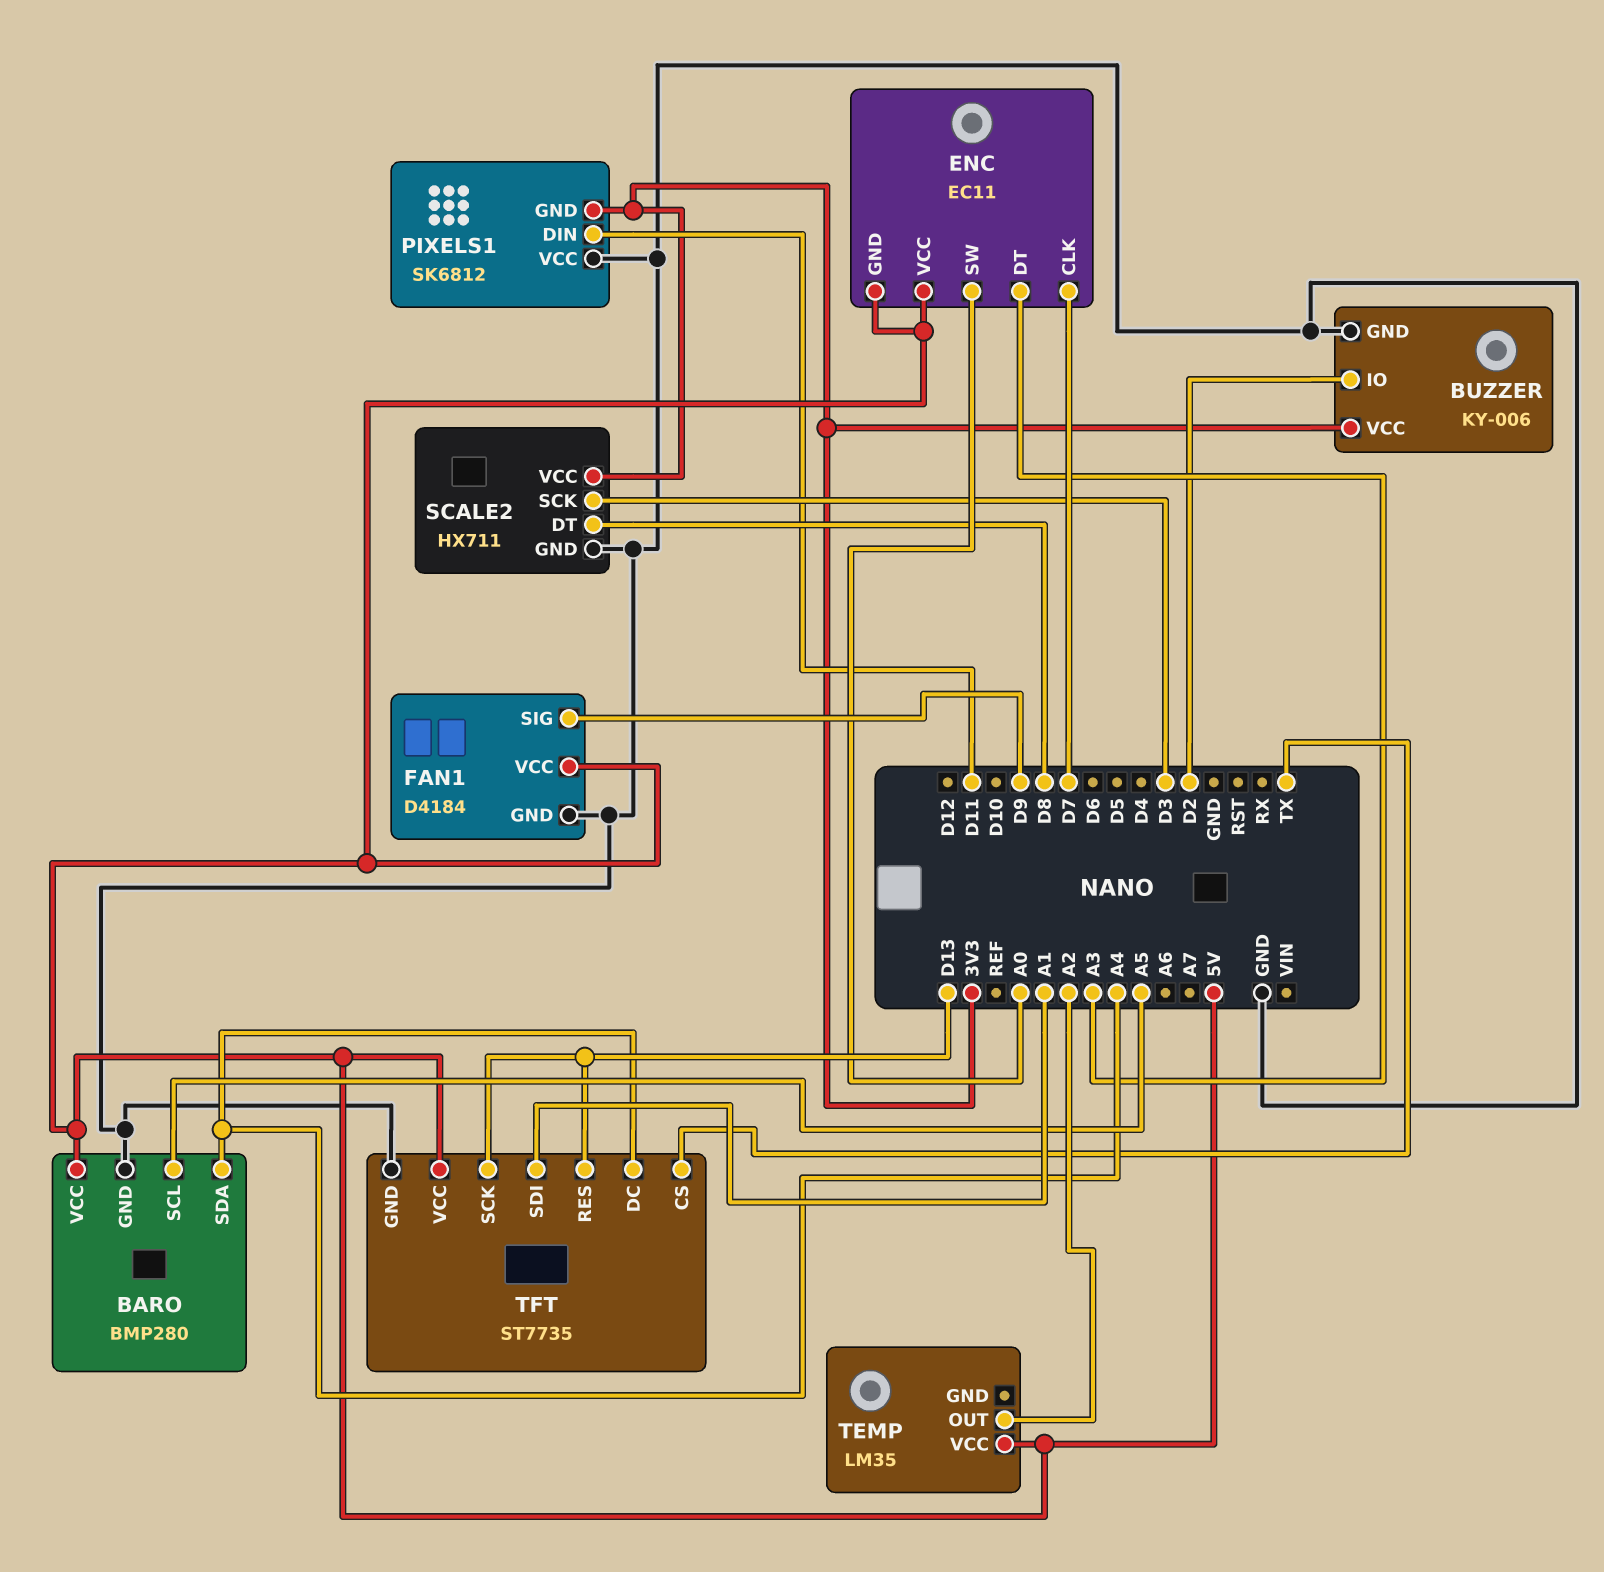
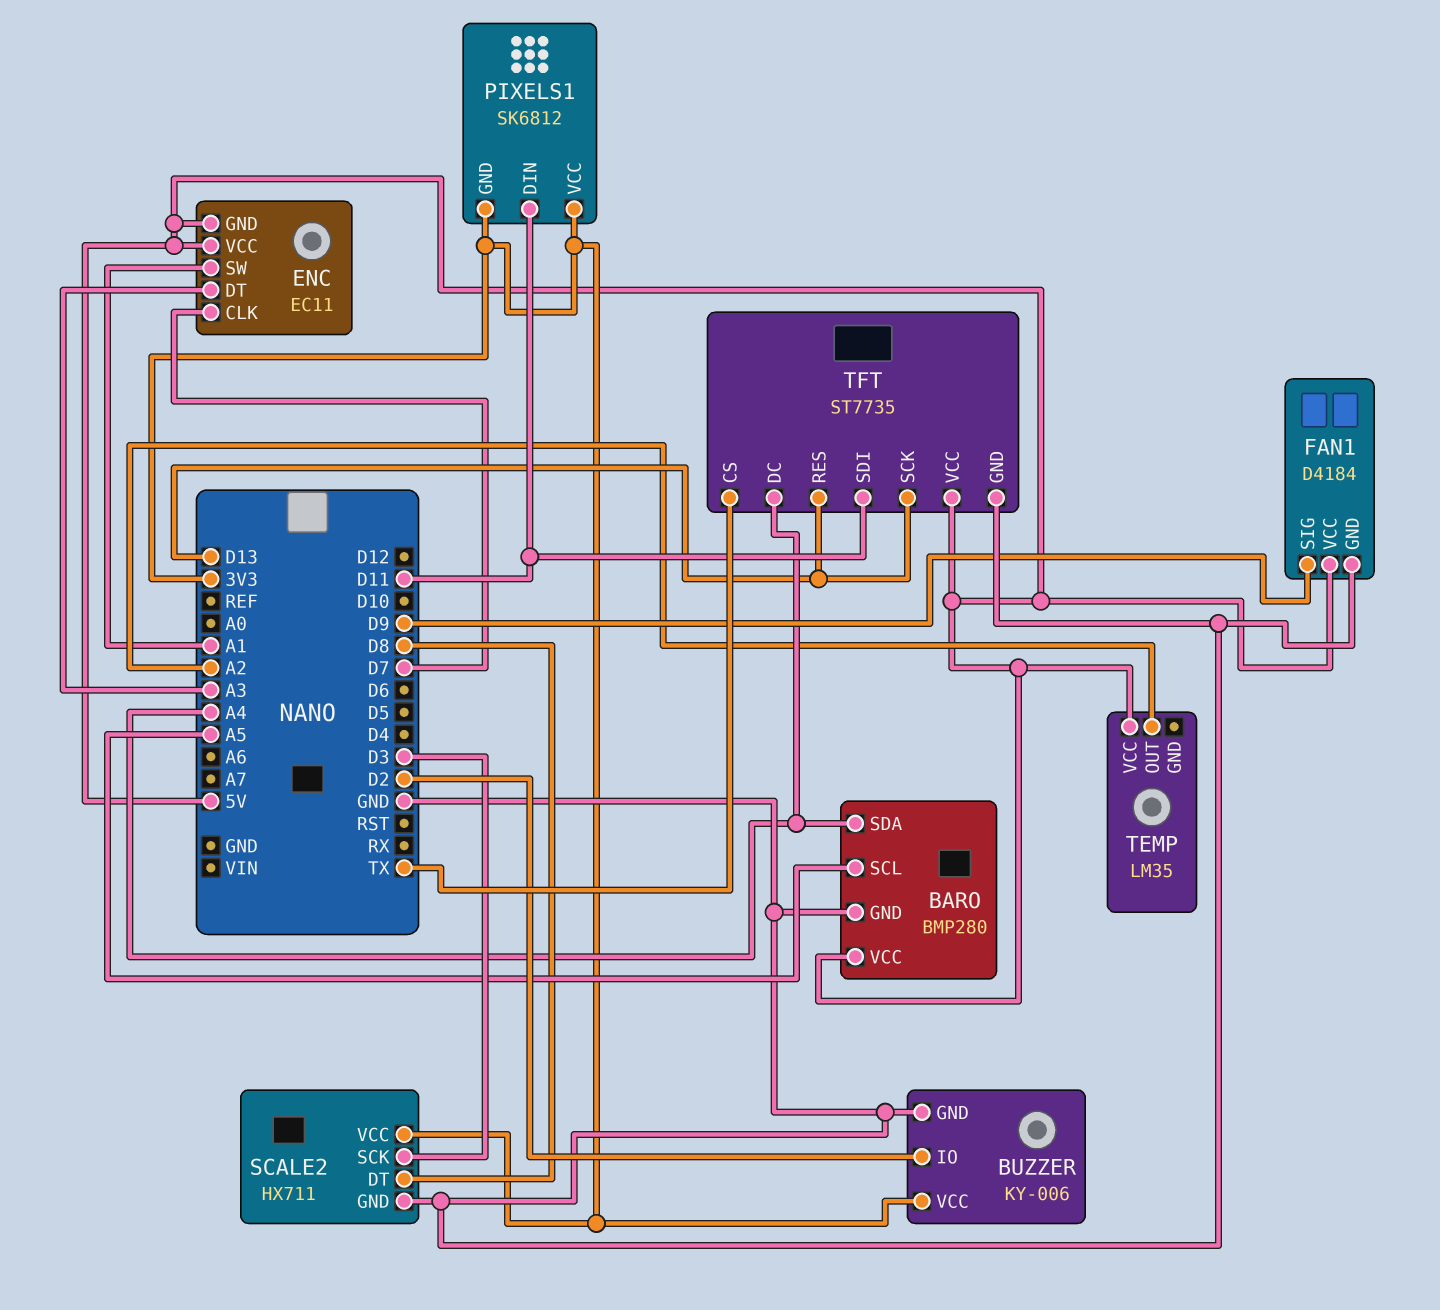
ENC pin SW: A0 -> A1
PIXELS1 pin VCC: GND -> 3V3
TFT pin SDI: A1 -> D11

